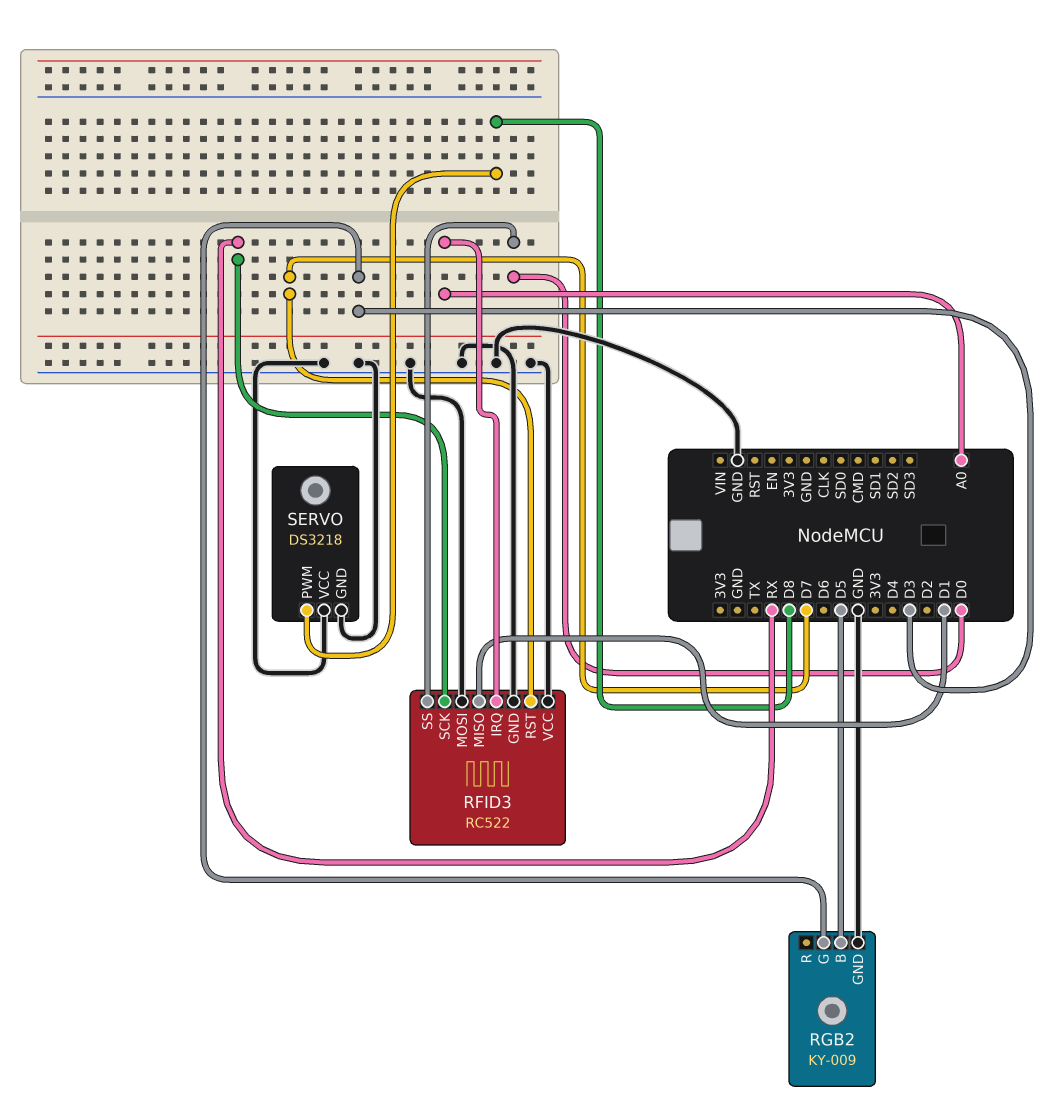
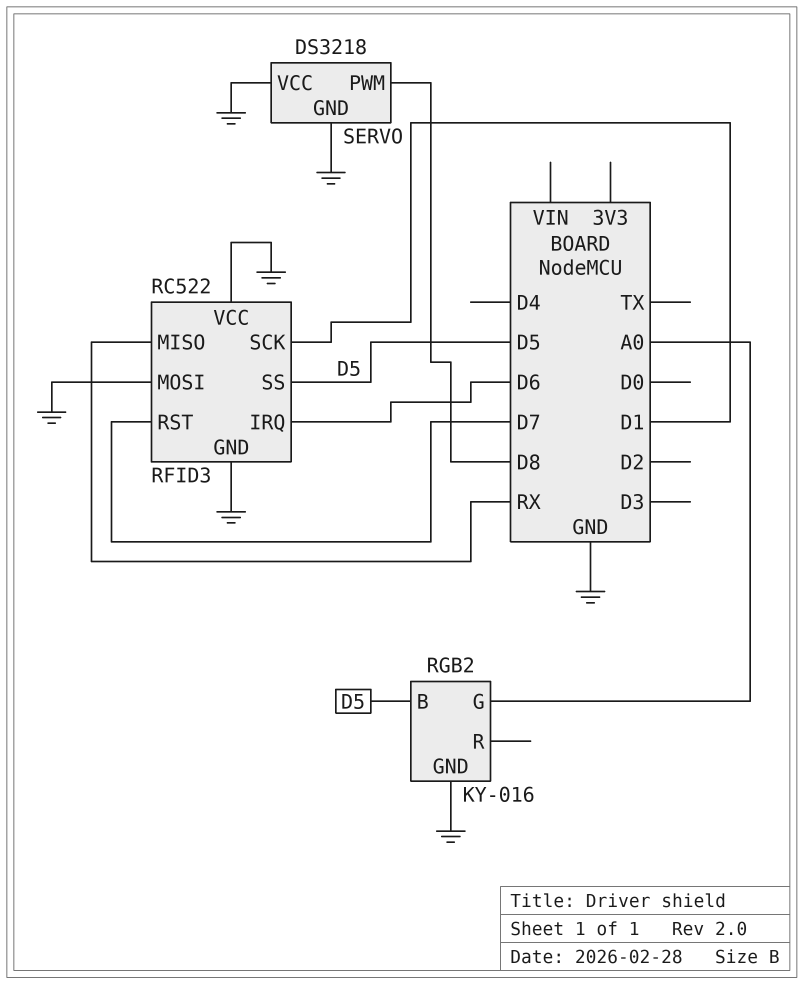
RFID3 pin IRQ: A0 -> D6
RFID3 pin MISO: D1 -> RX
RFID3 pin SCK: RX -> D1
RFID3 pin SS: D0 -> D5
RGB2: KY-009 -> KY-016
RGB2 pin G: D3 -> A0

